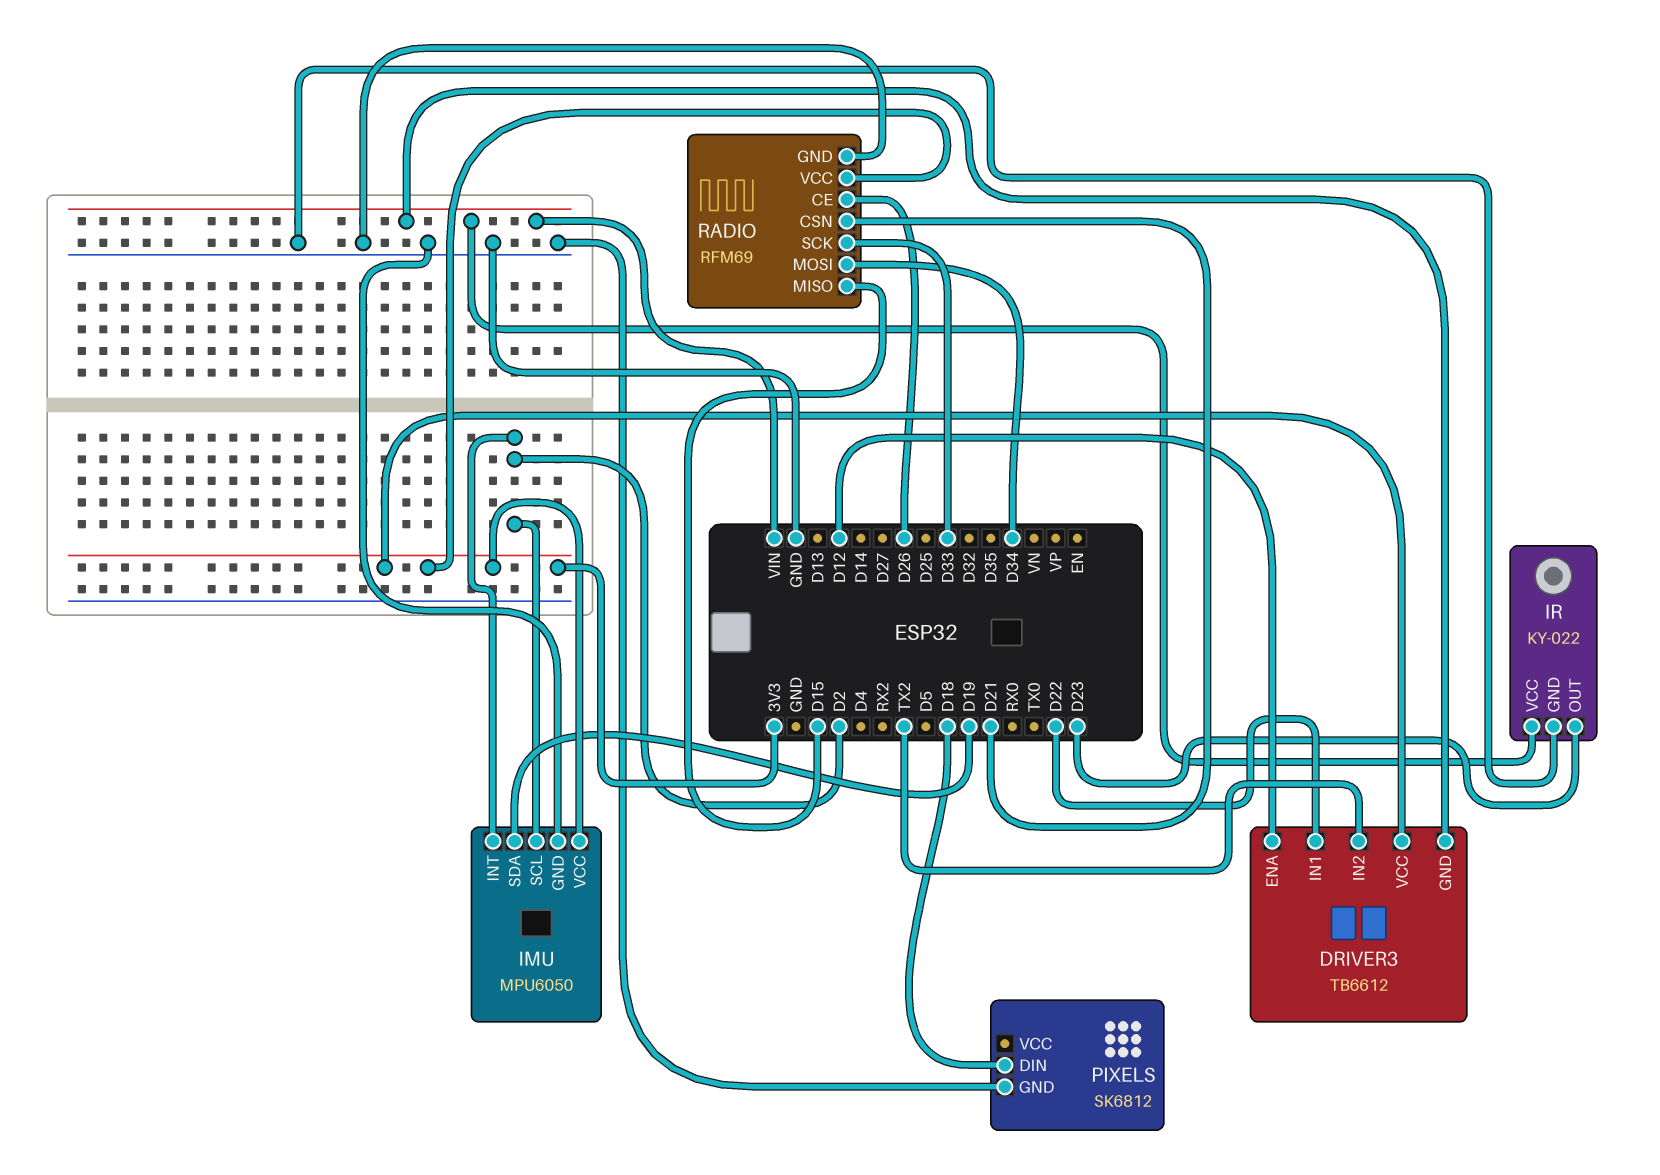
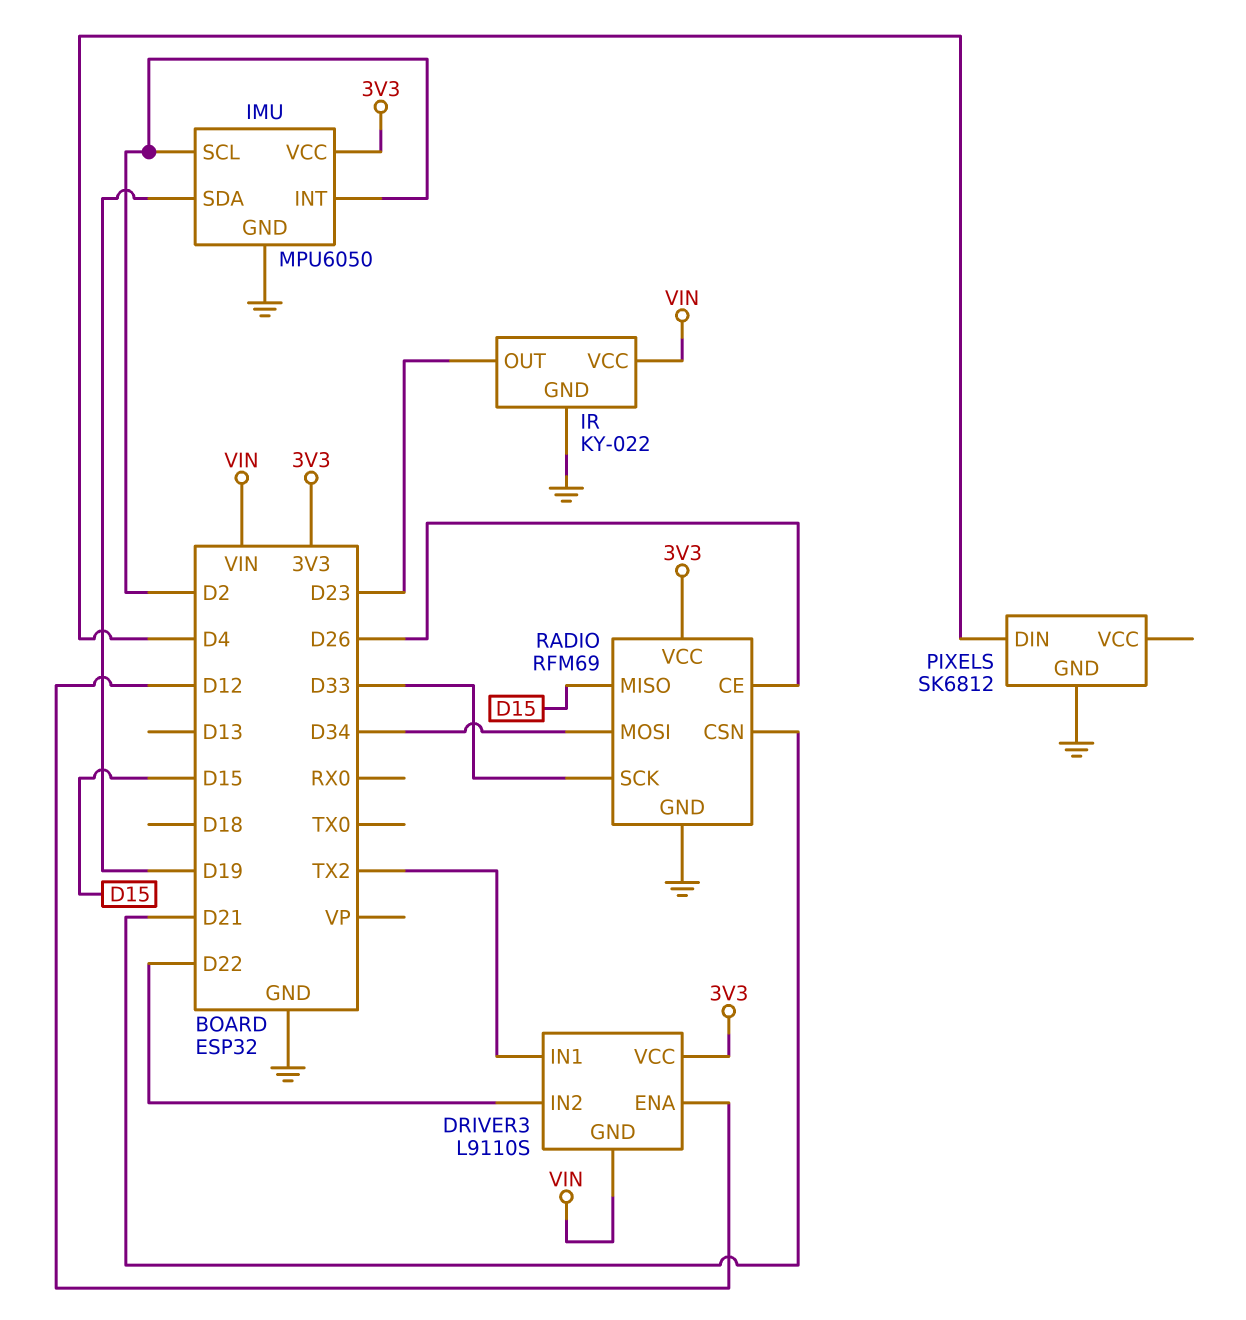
DRIVER3: TB6612 -> L9110S
DRIVER3 pin IN1: D22 -> TX2
DRIVER3 pin IN2: TX2 -> D22
PIXELS pin DIN: D18 -> D4

